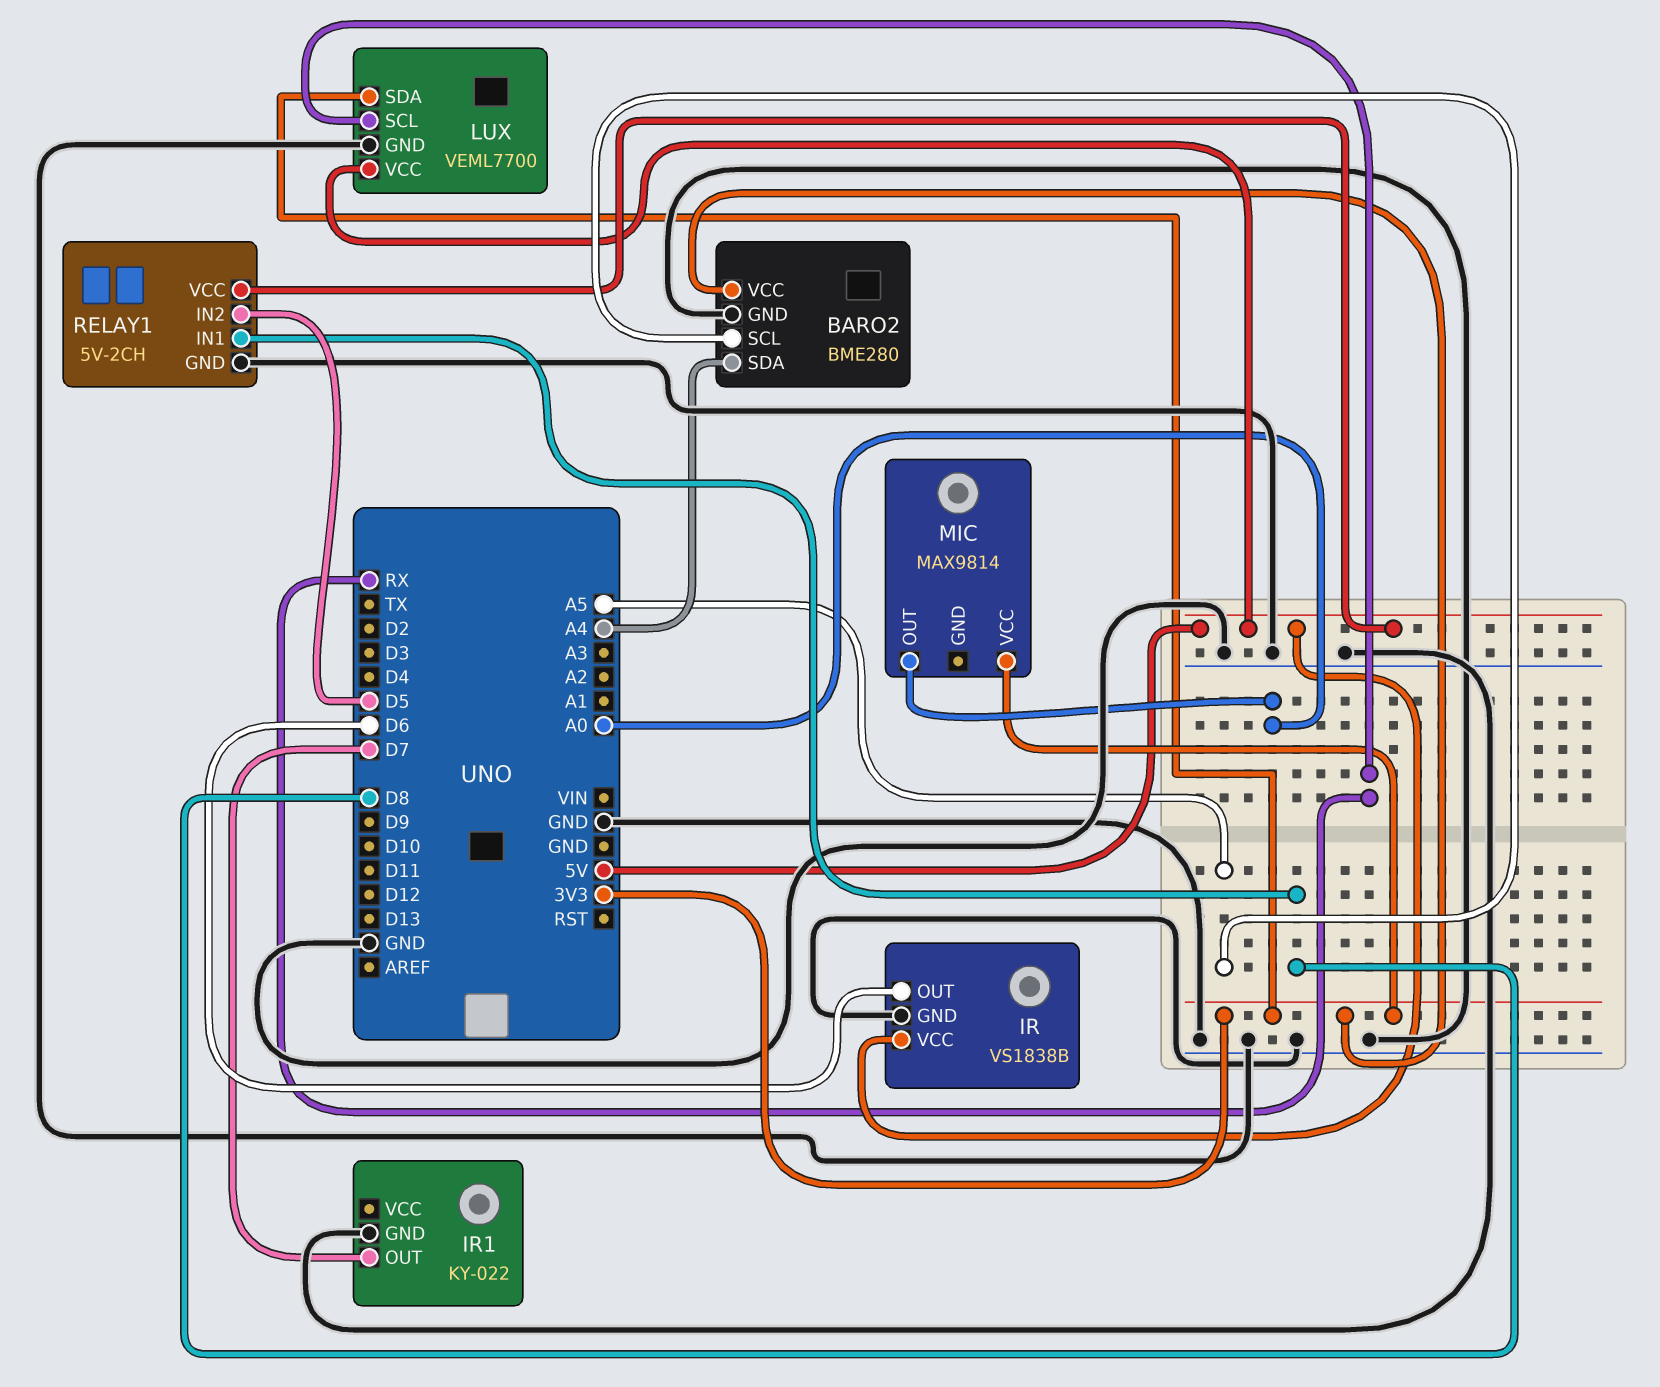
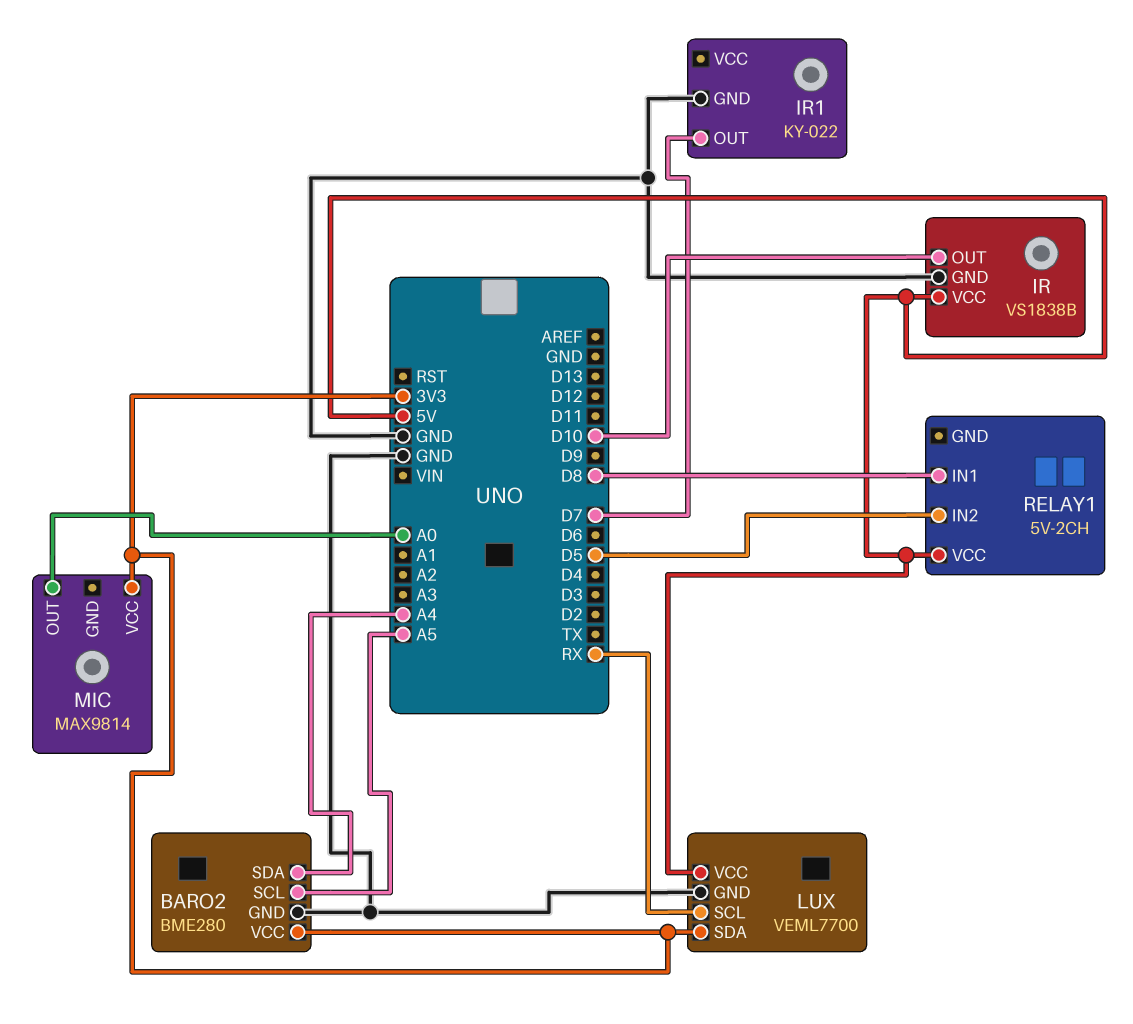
IR pin OUT: D6 -> D10
RELAY1 pin GND: GND -> none

